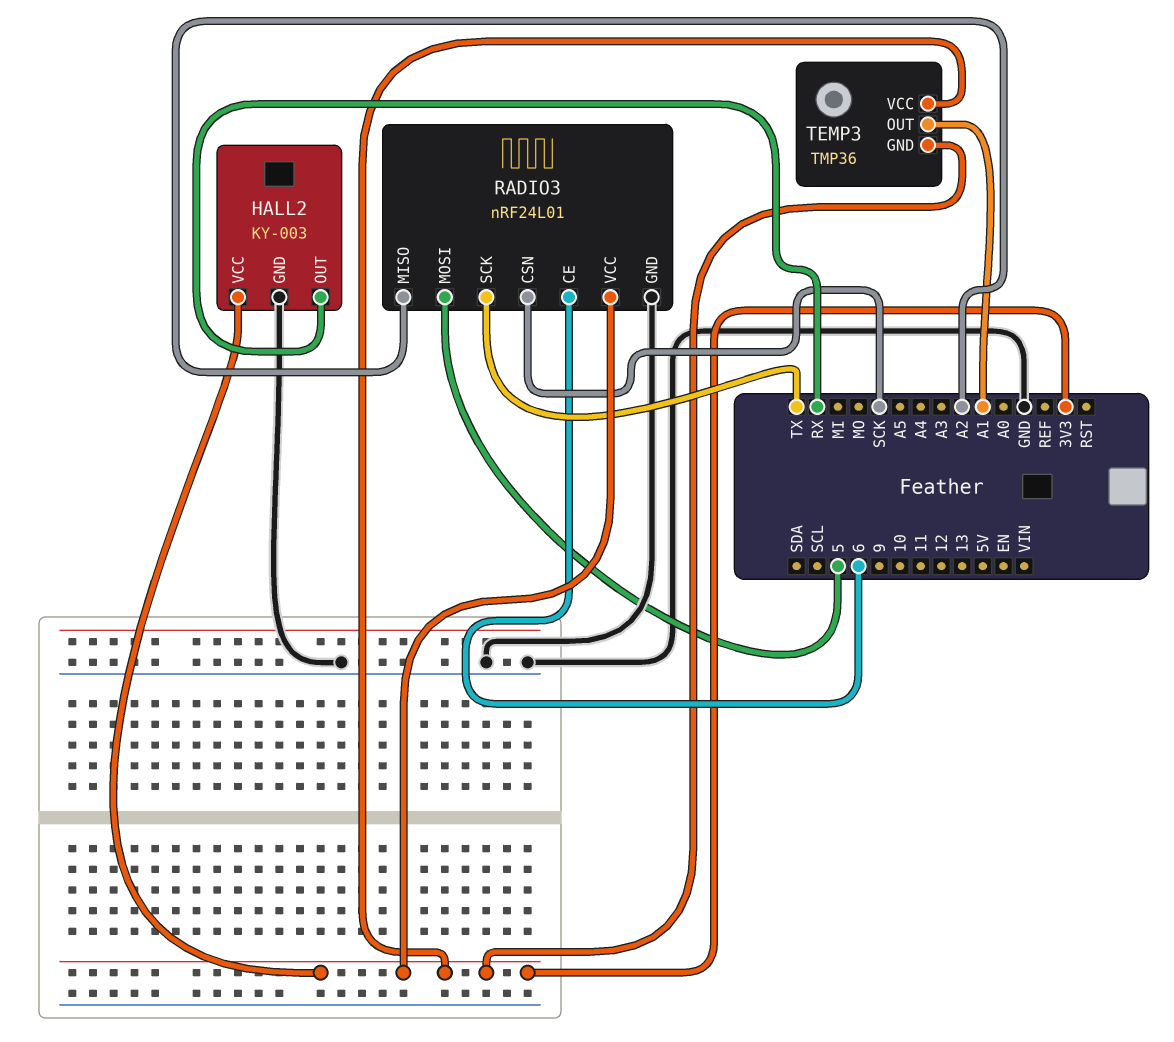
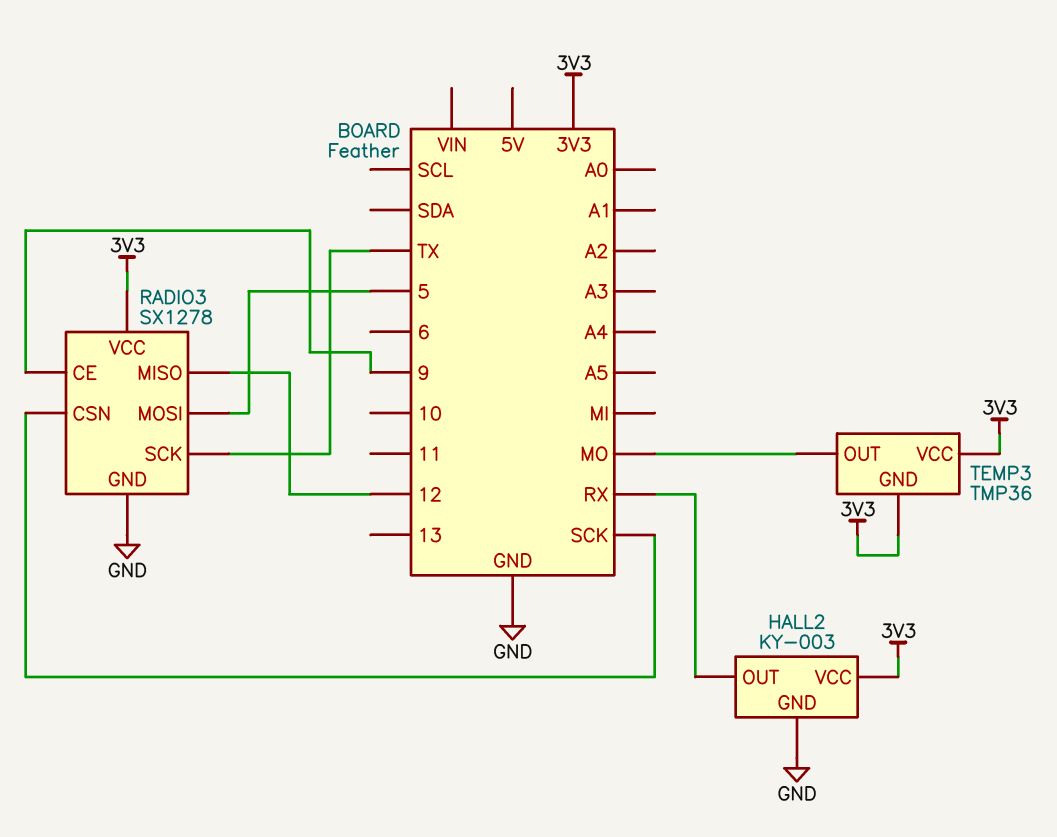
RADIO3: nRF24L01 -> SX1278
RADIO3 pin CE: 6 -> 9
RADIO3 pin MISO: A2 -> 12
TEMP3 pin OUT: A1 -> MO

